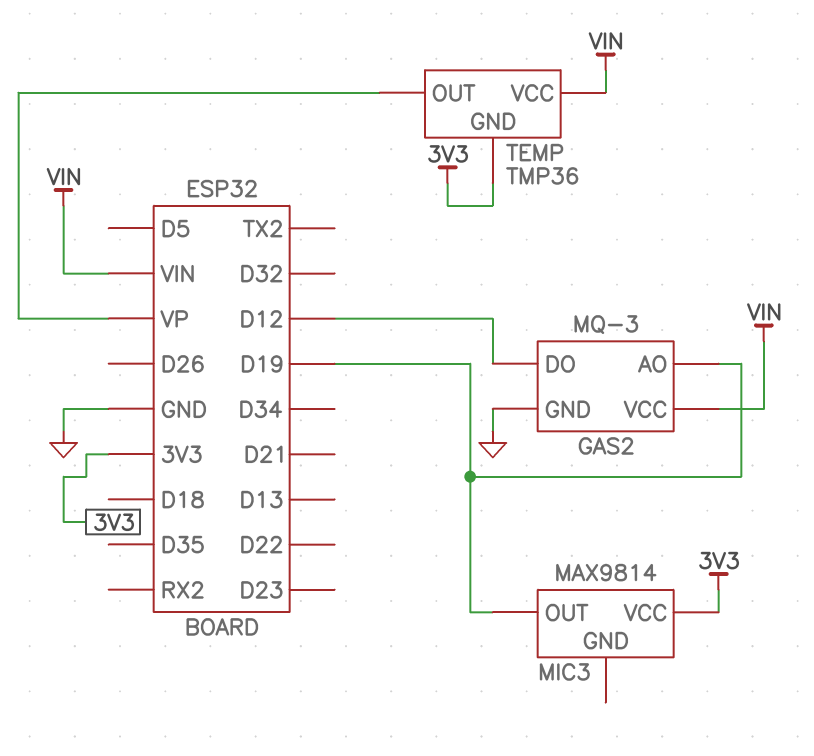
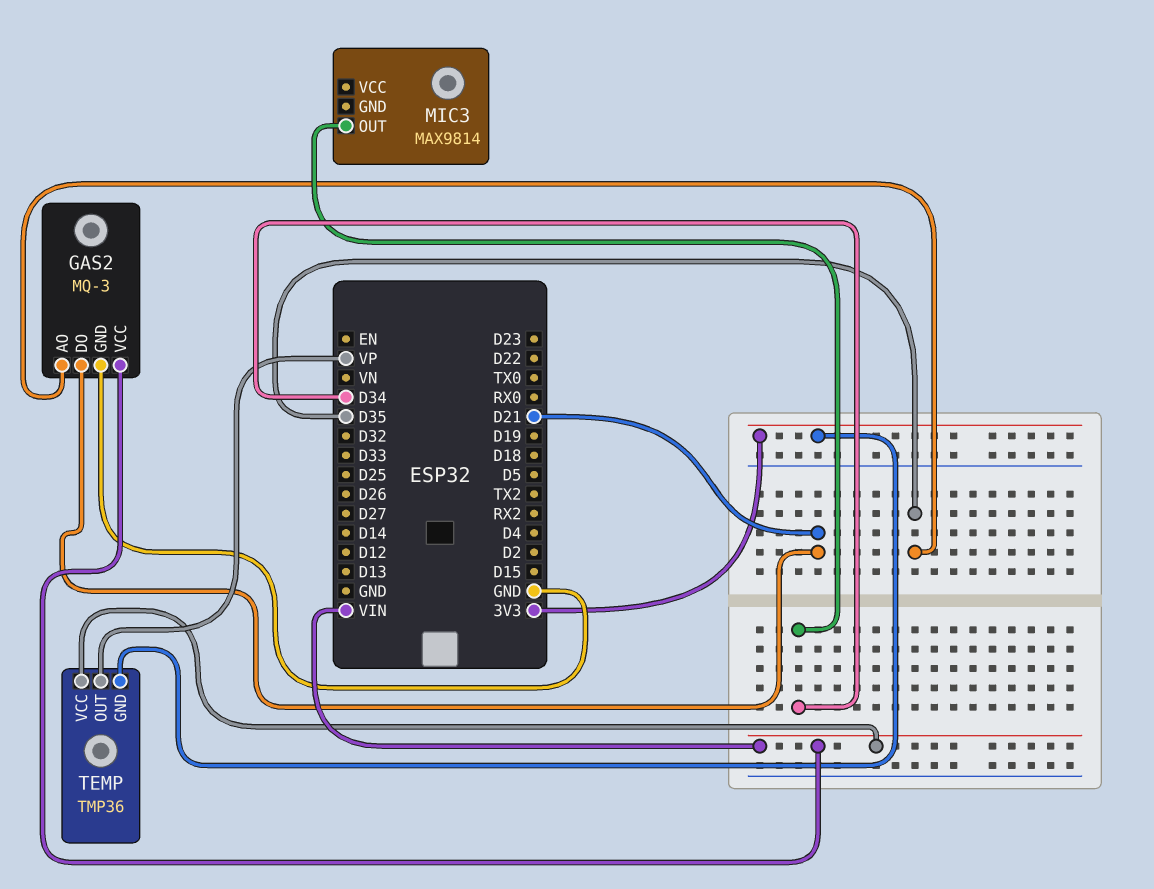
GAS2 pin AO: D19 -> D35
GAS2 pin DO: D12 -> D21
MIC3 pin OUT: D19 -> D34
MIC3 pin VCC: 3V3 -> none

